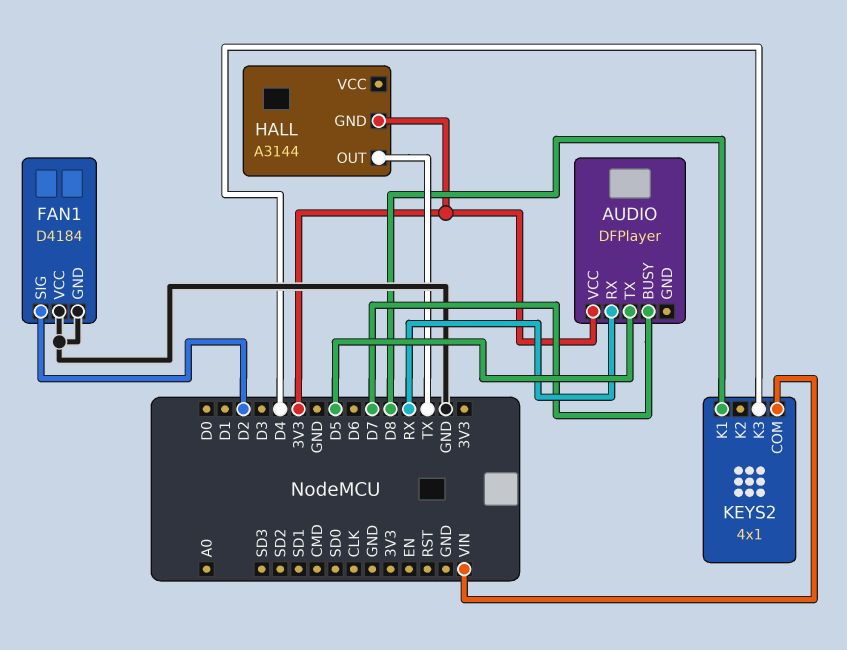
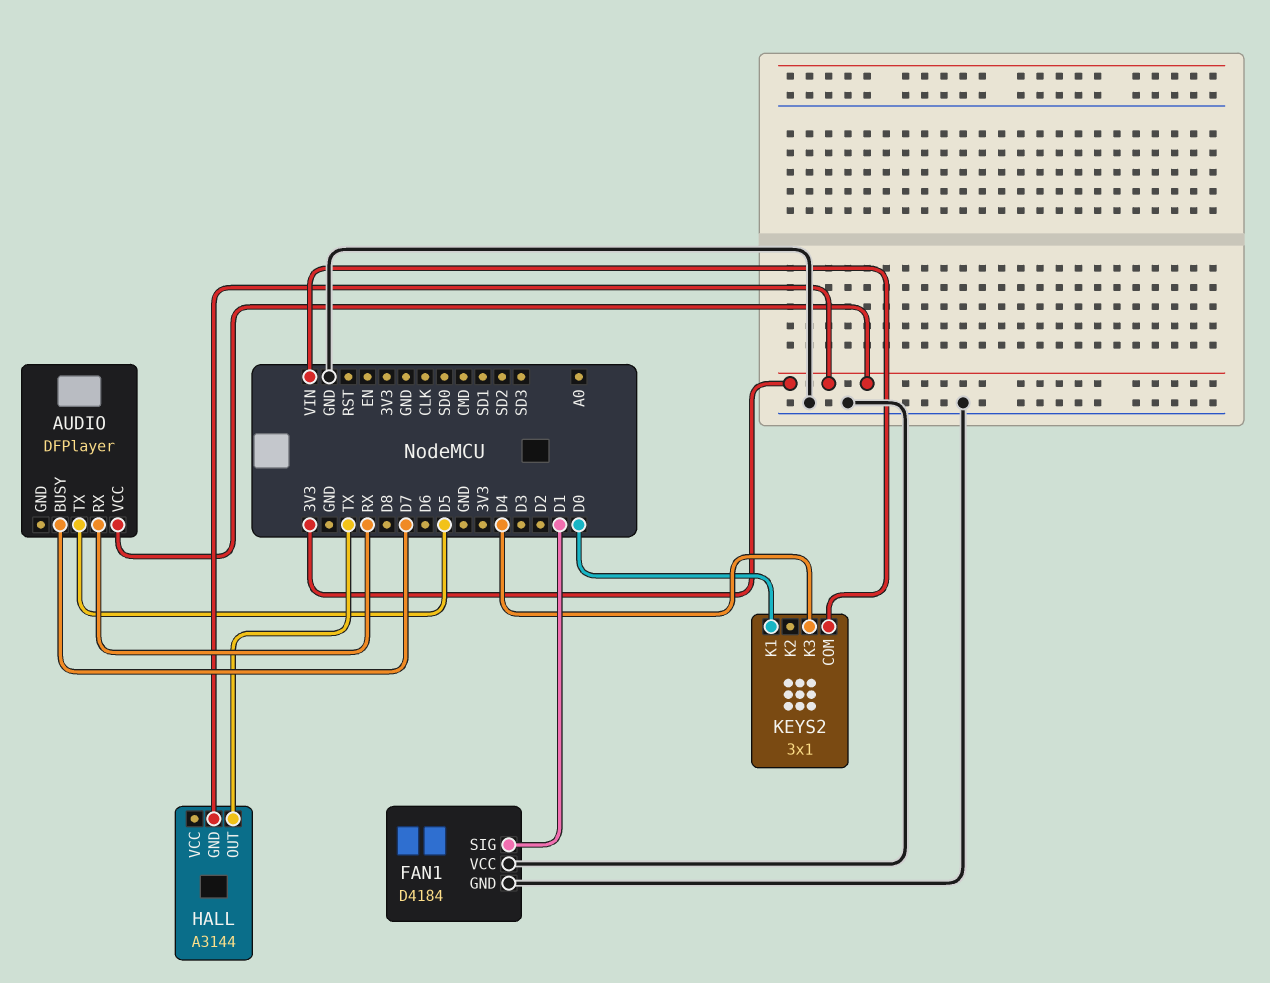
FAN1 pin SIG: D2 -> D1
KEYS2: 4x1 -> 3x1
KEYS2 pin K1: D8 -> D0

